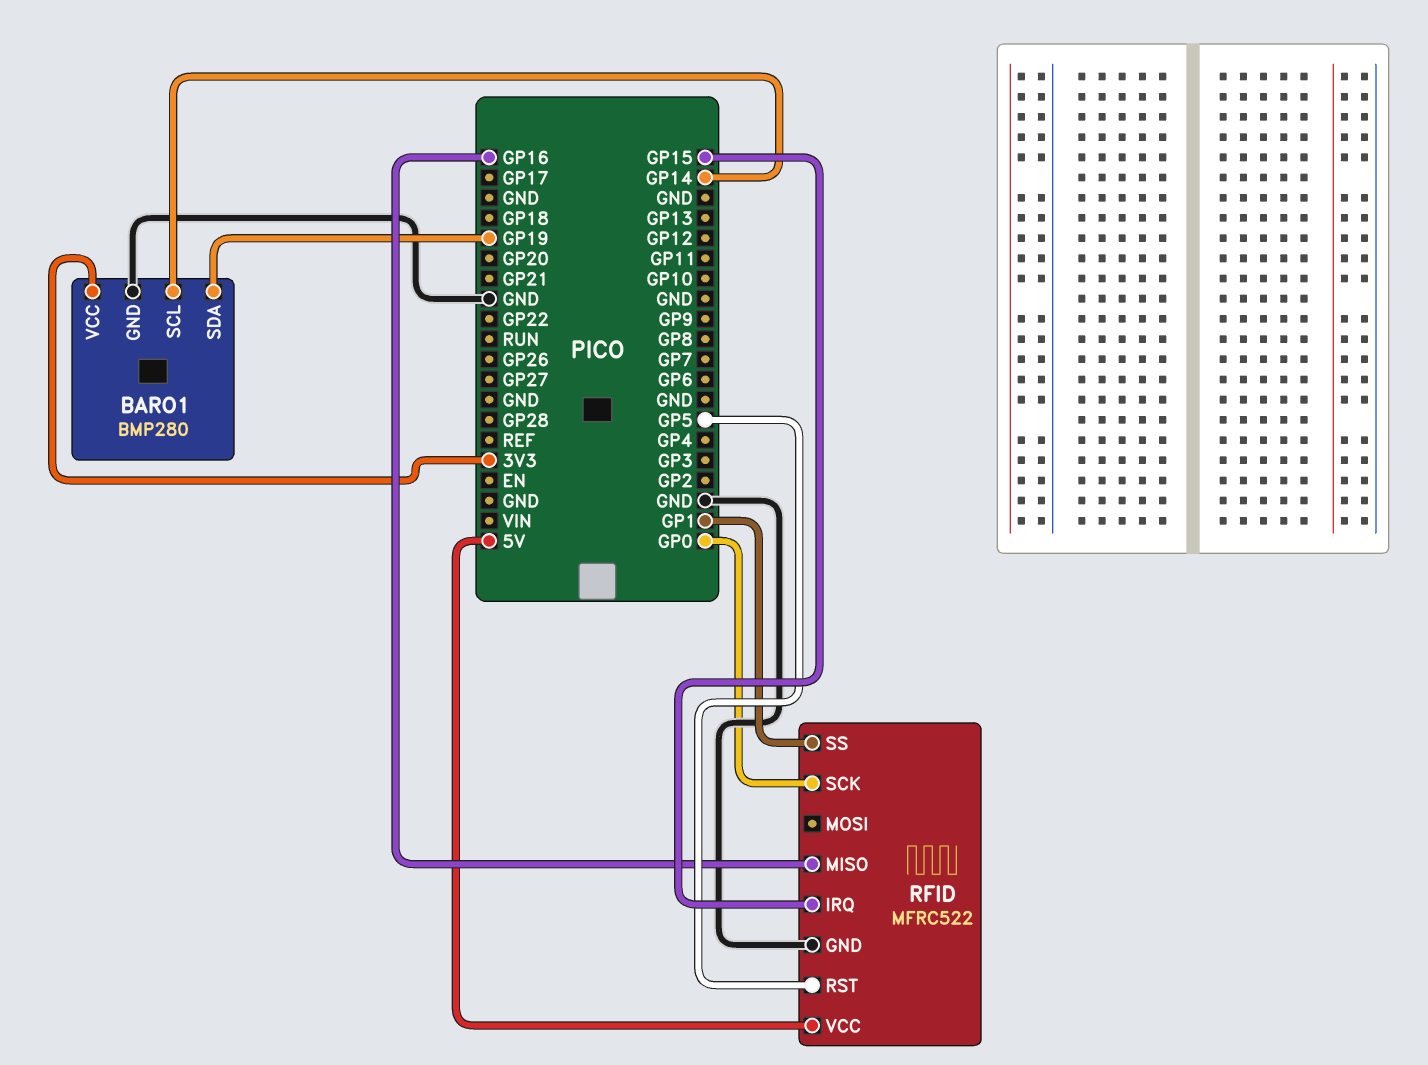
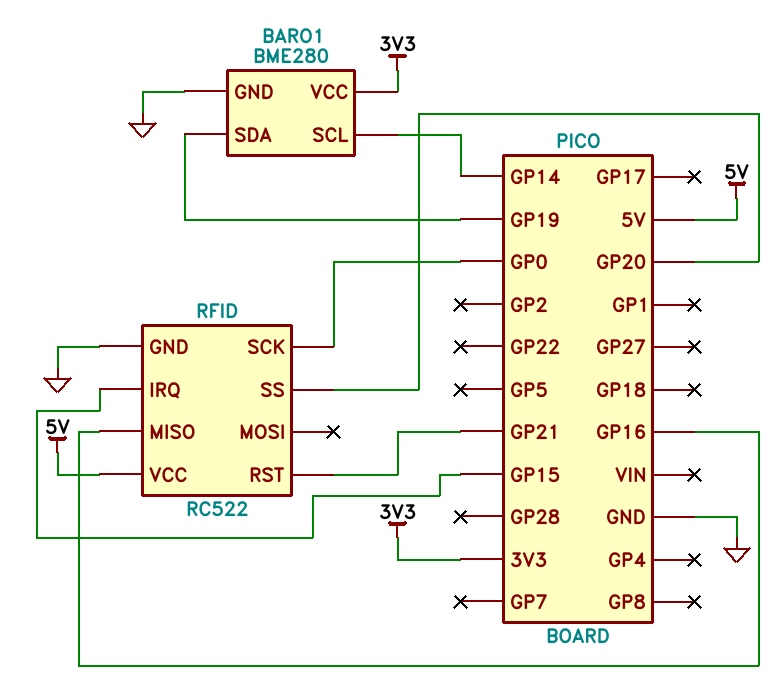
BARO1: BMP280 -> BME280
RFID: MFRC522 -> RC522
RFID pin RST: GP5 -> GP21
RFID pin SS: GP1 -> GP20

